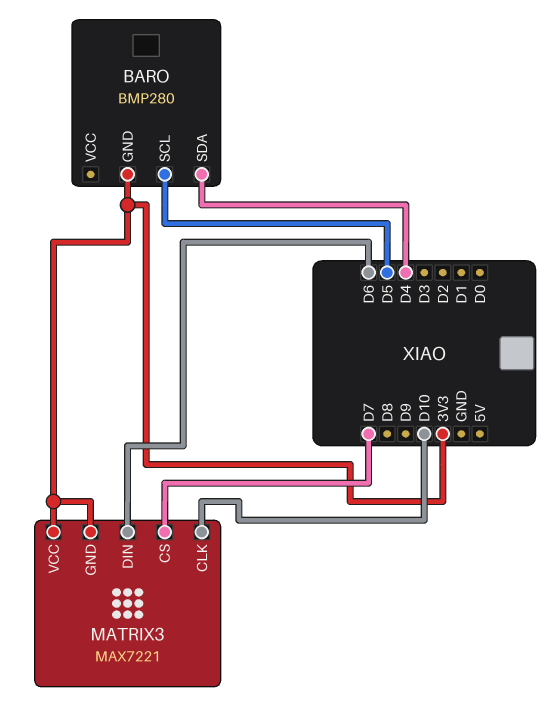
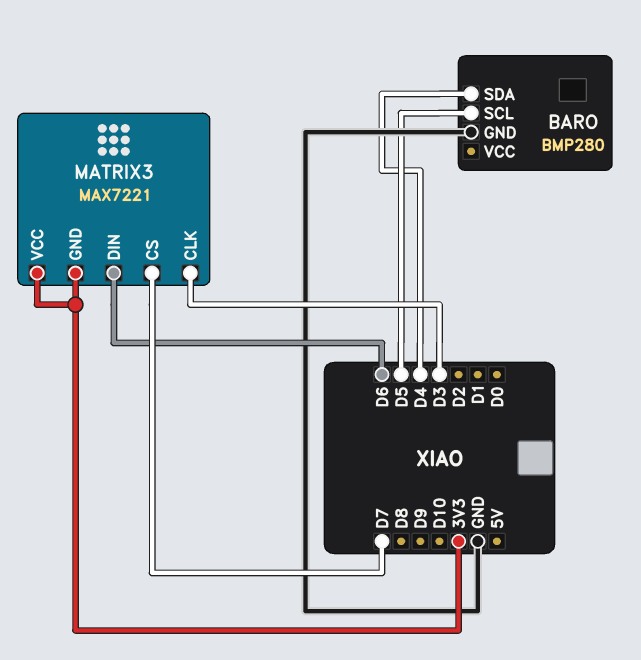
BARO pin GND: 3V3 -> GND
MATRIX3 pin CLK: D10 -> D3

